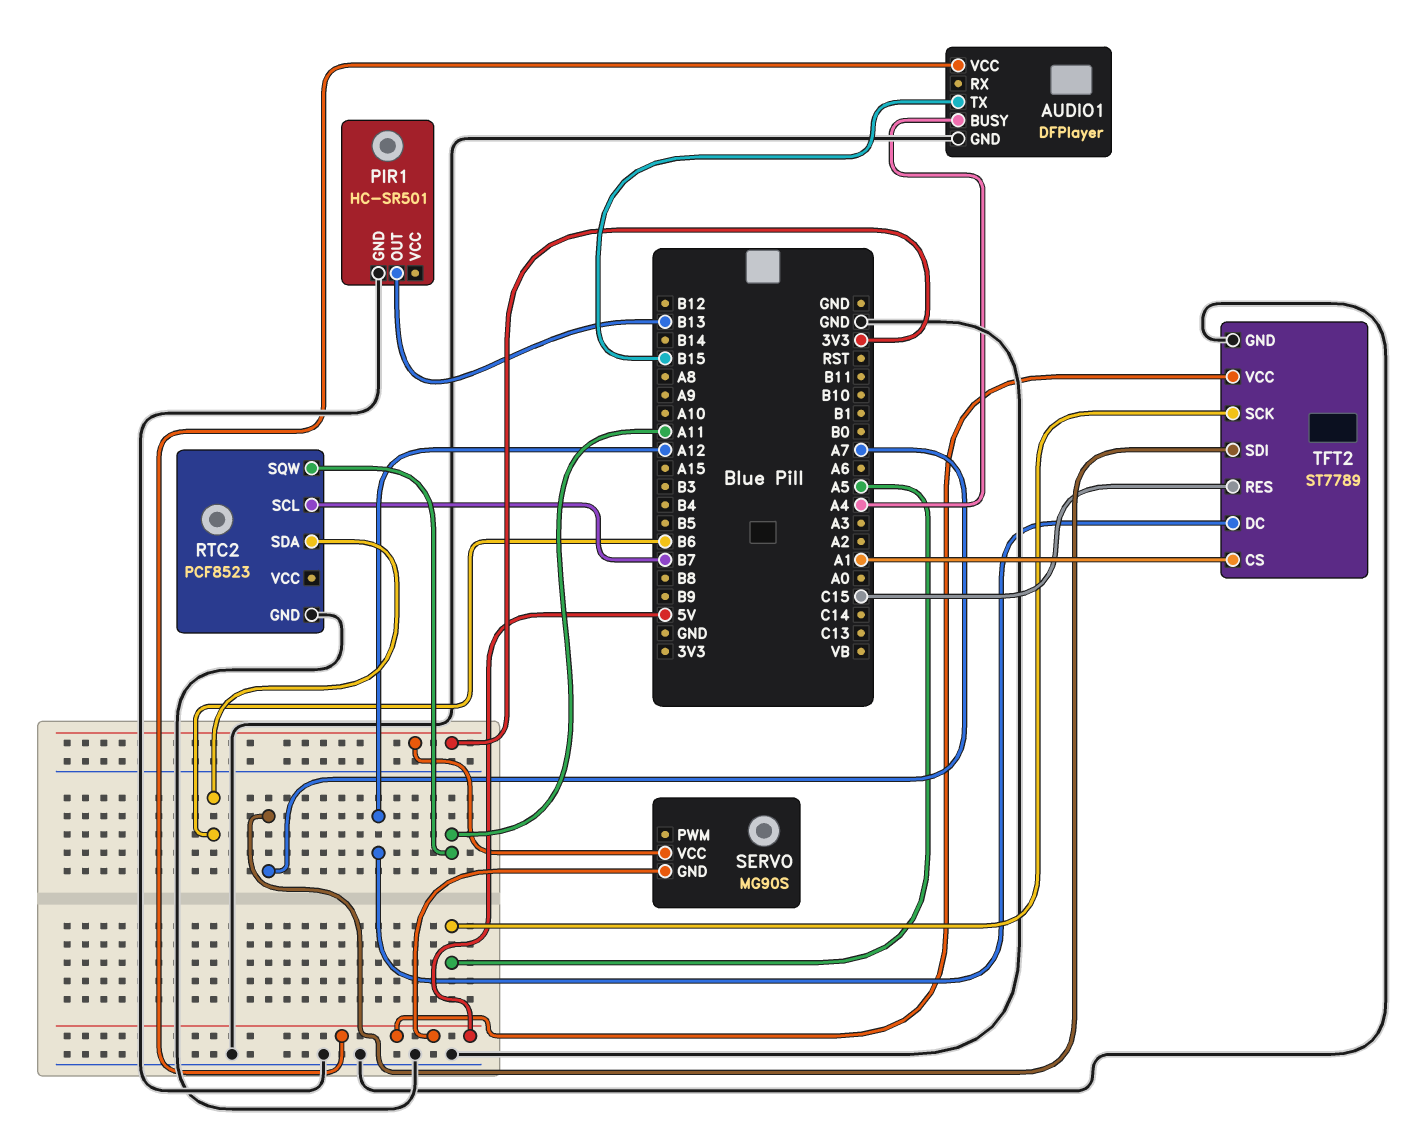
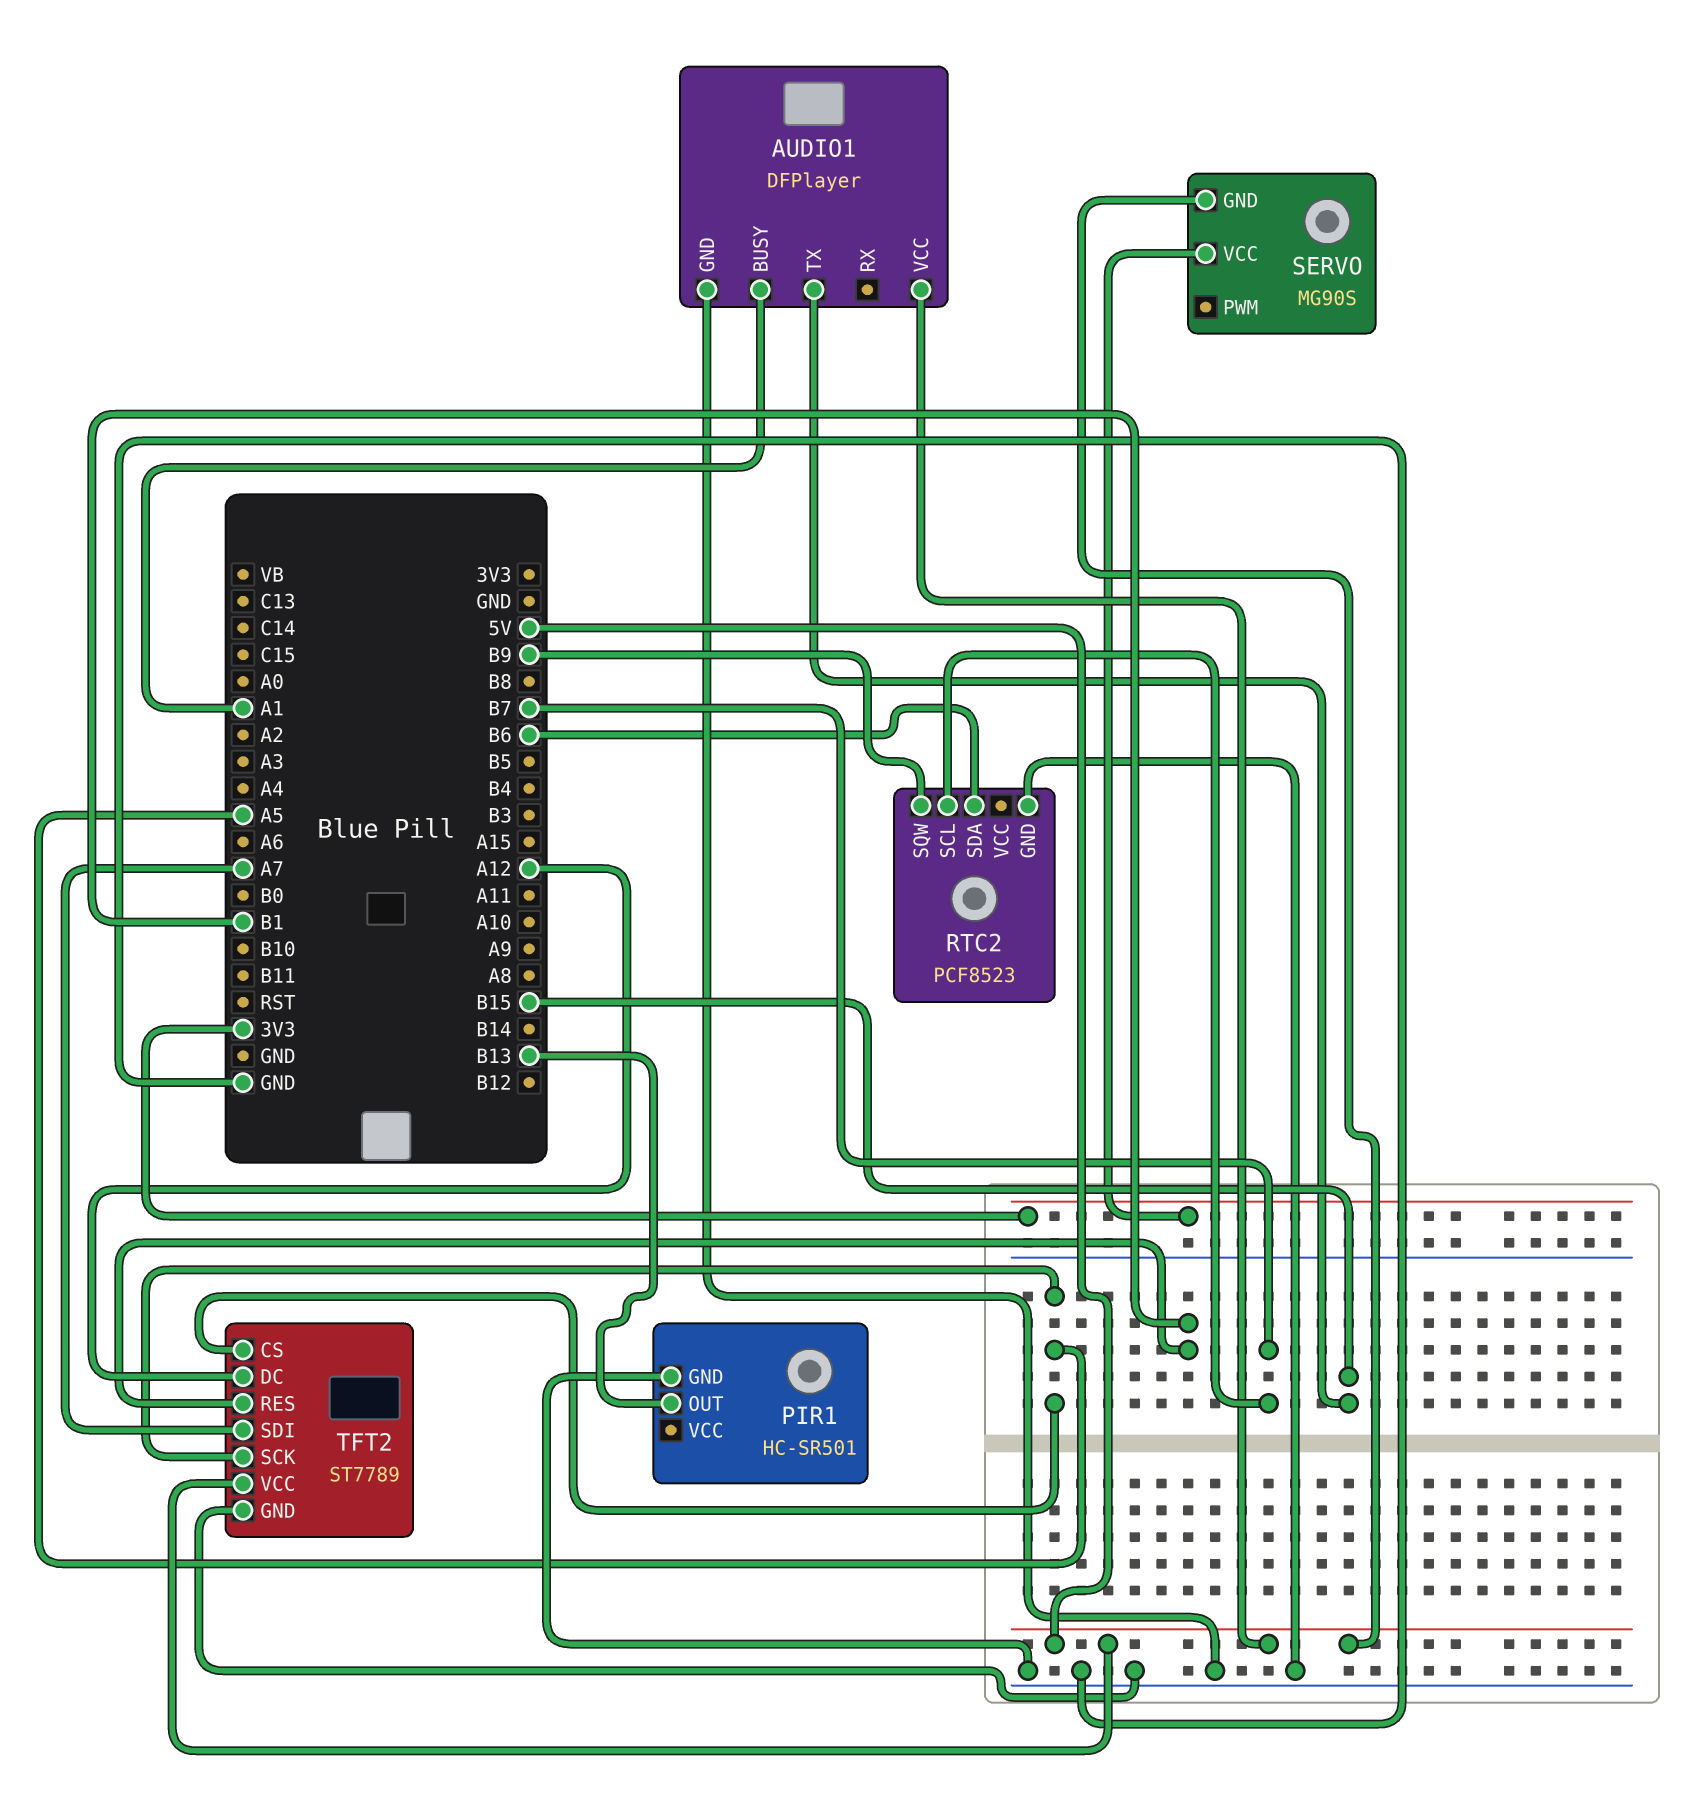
AUDIO1 pin BUSY: A4 -> A1
RTC2 pin SQW: A11 -> B9
TFT2 pin CS: A1 -> A5
TFT2 pin RES: C15 -> B1

